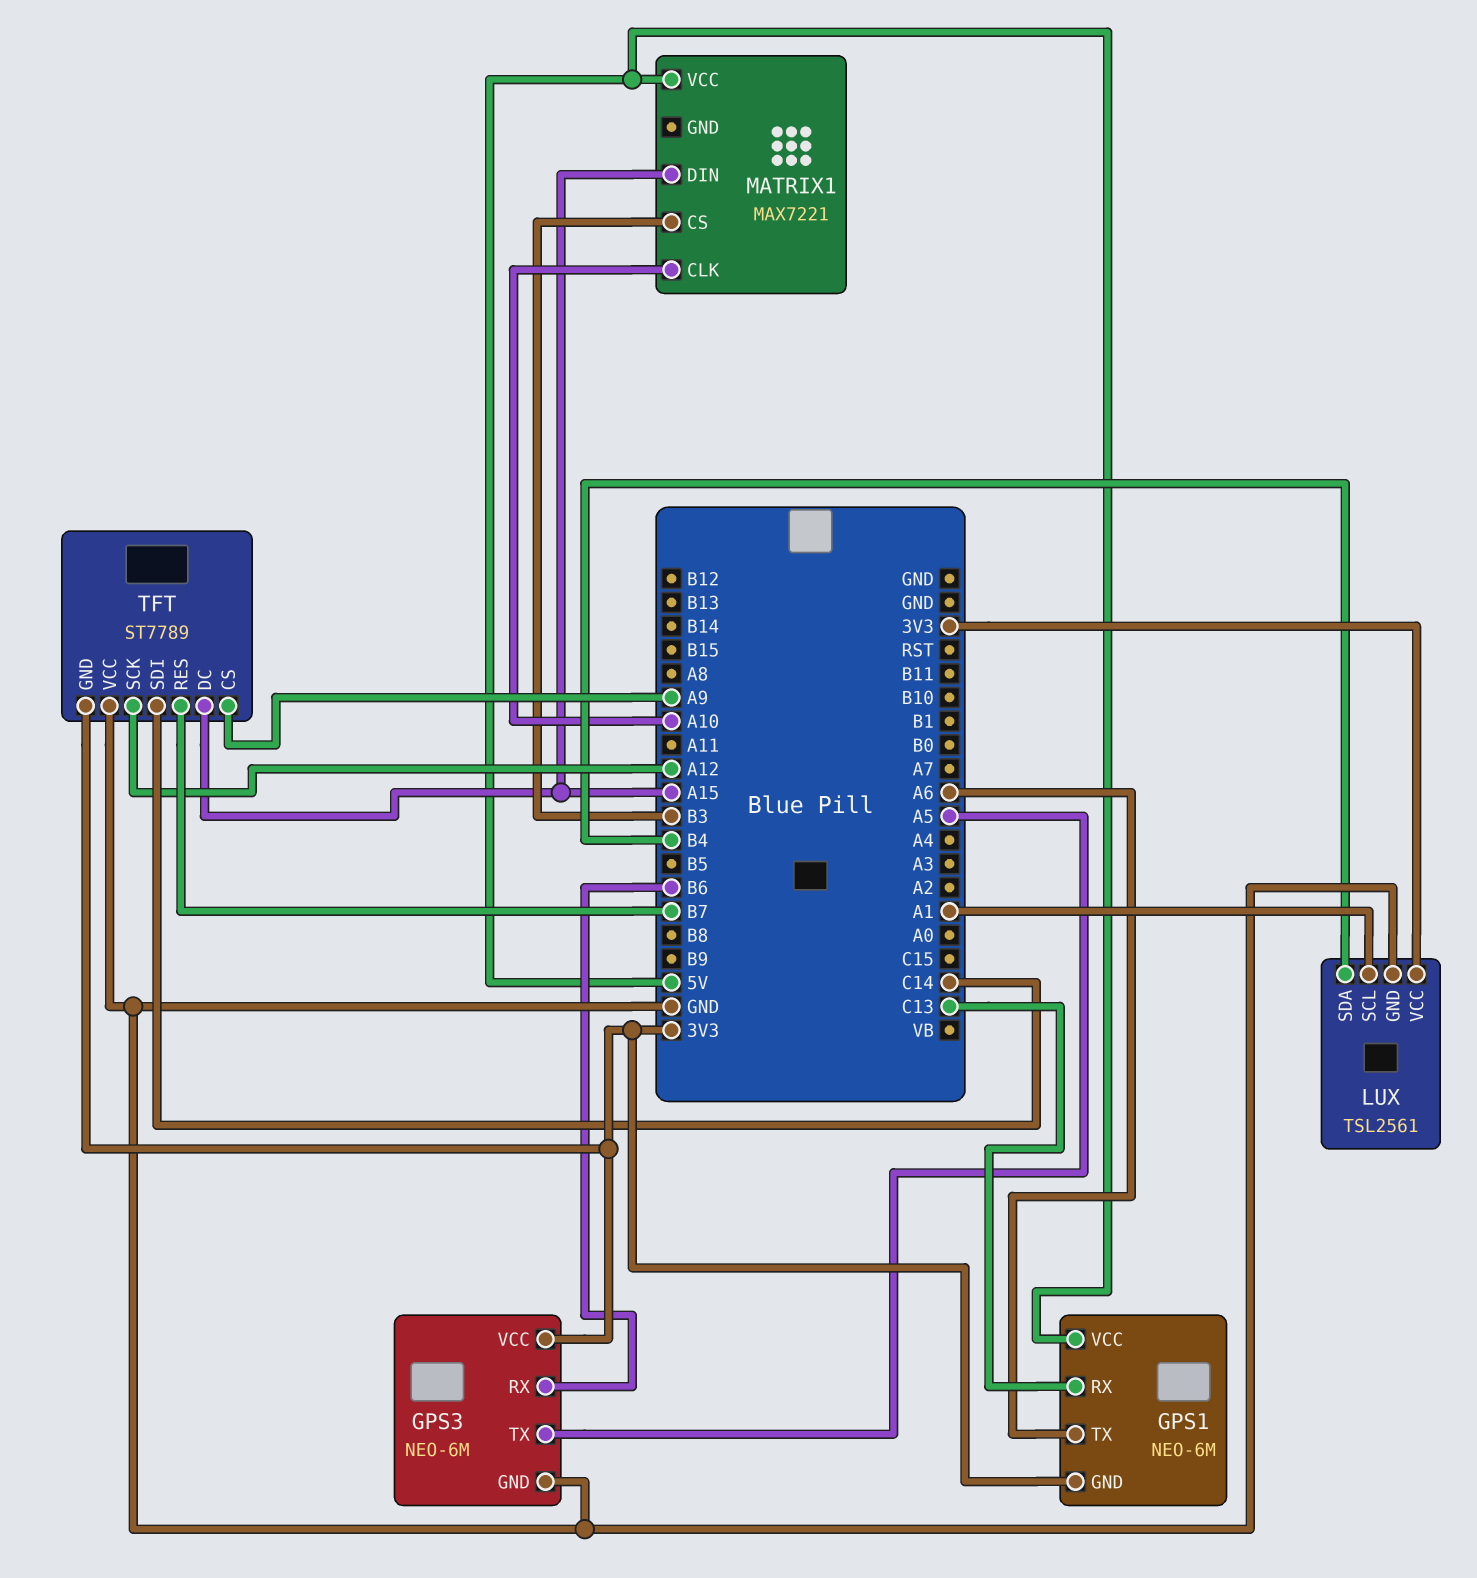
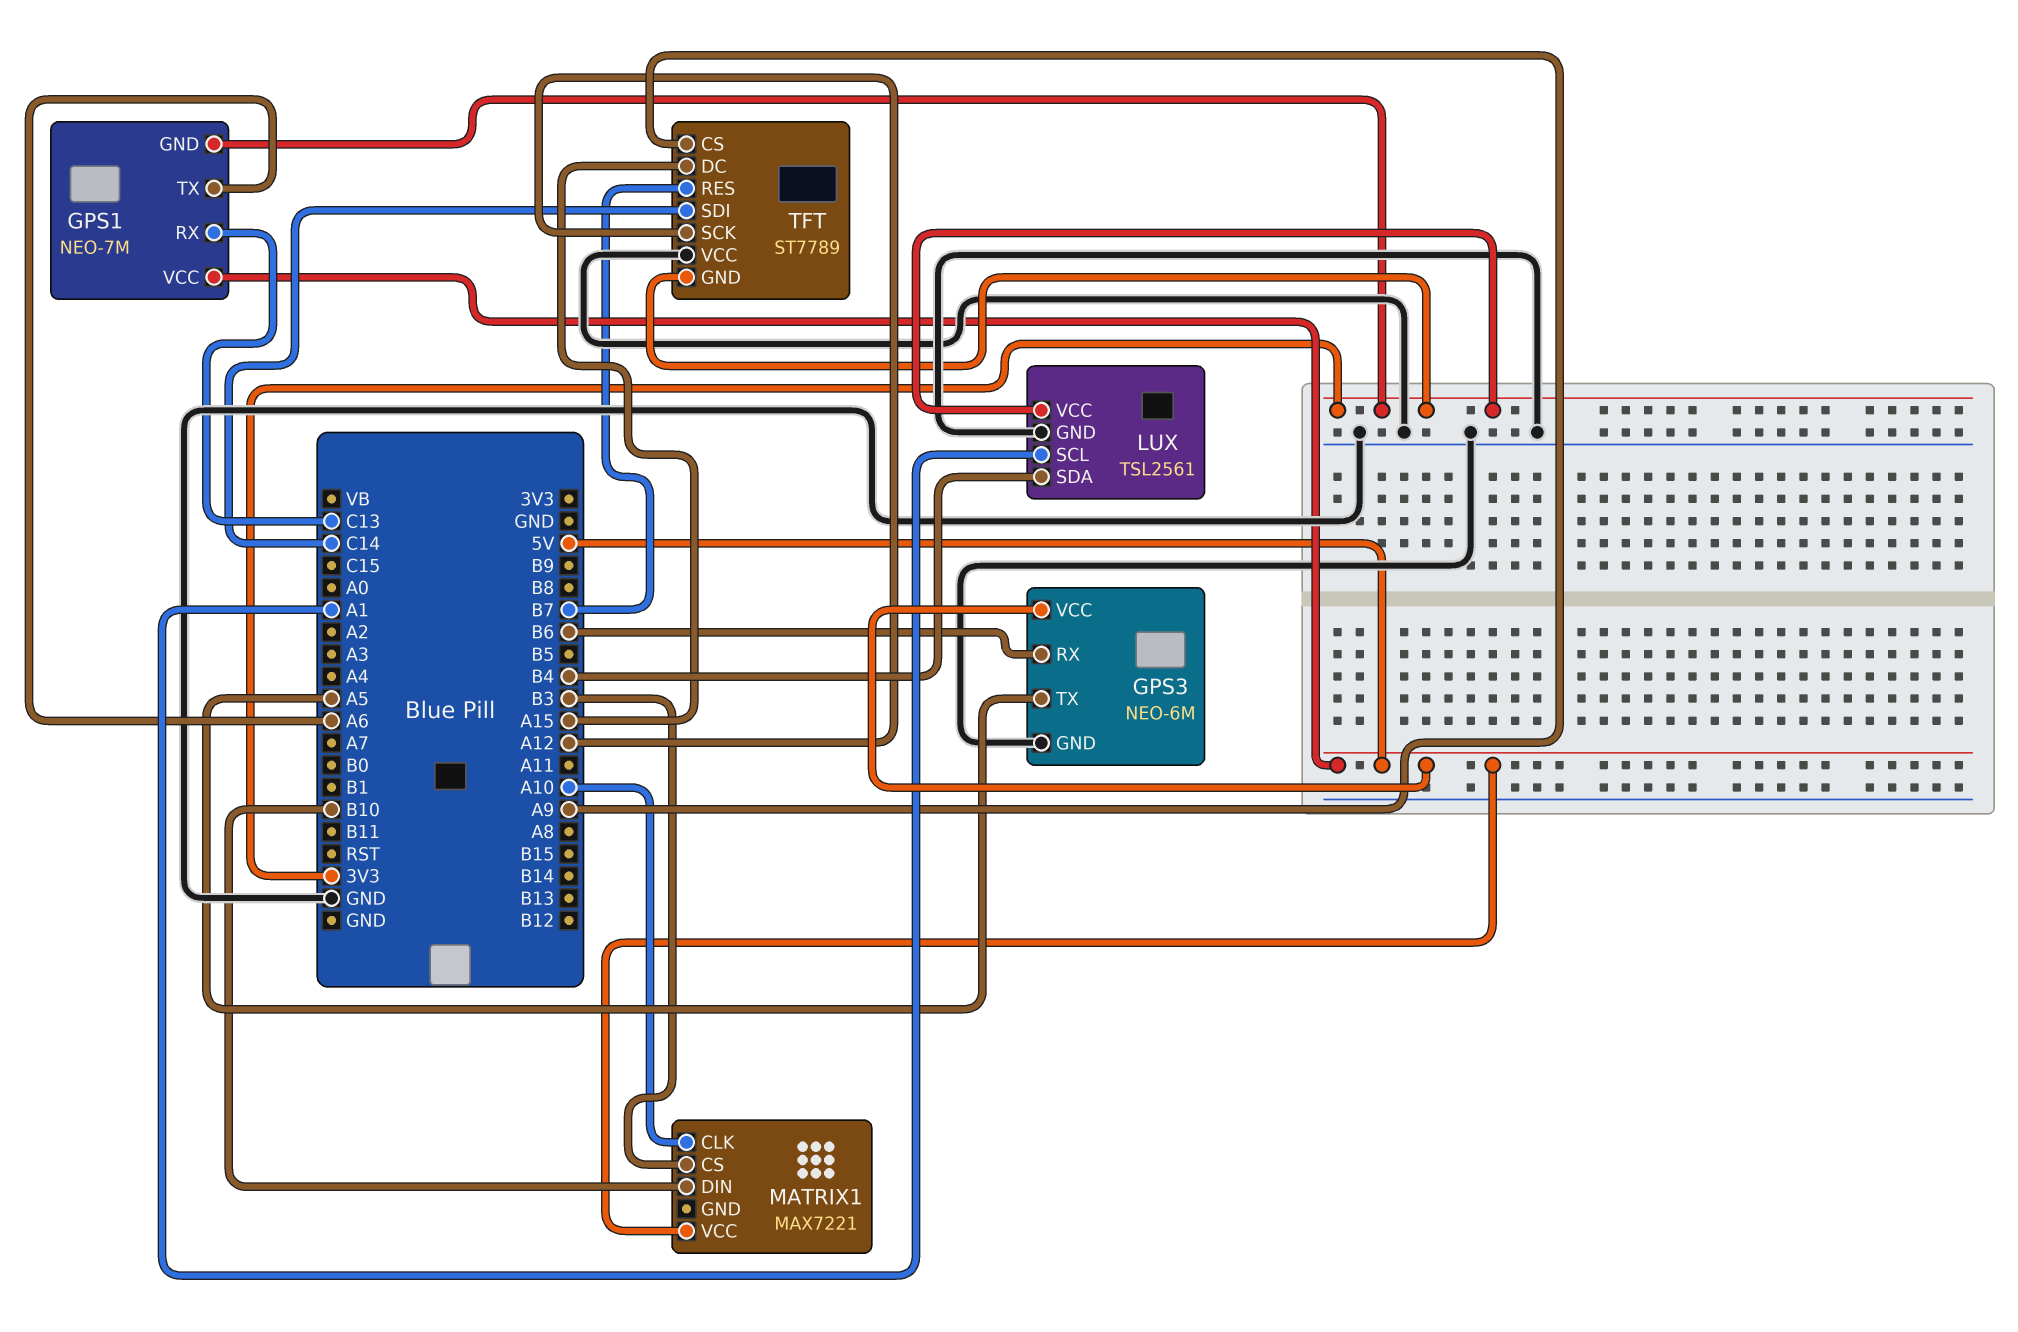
GPS1: NEO-6M -> NEO-7M
GPS3 pin VCC: 3V3 -> 5V
MATRIX1 pin DIN: A15 -> B10

